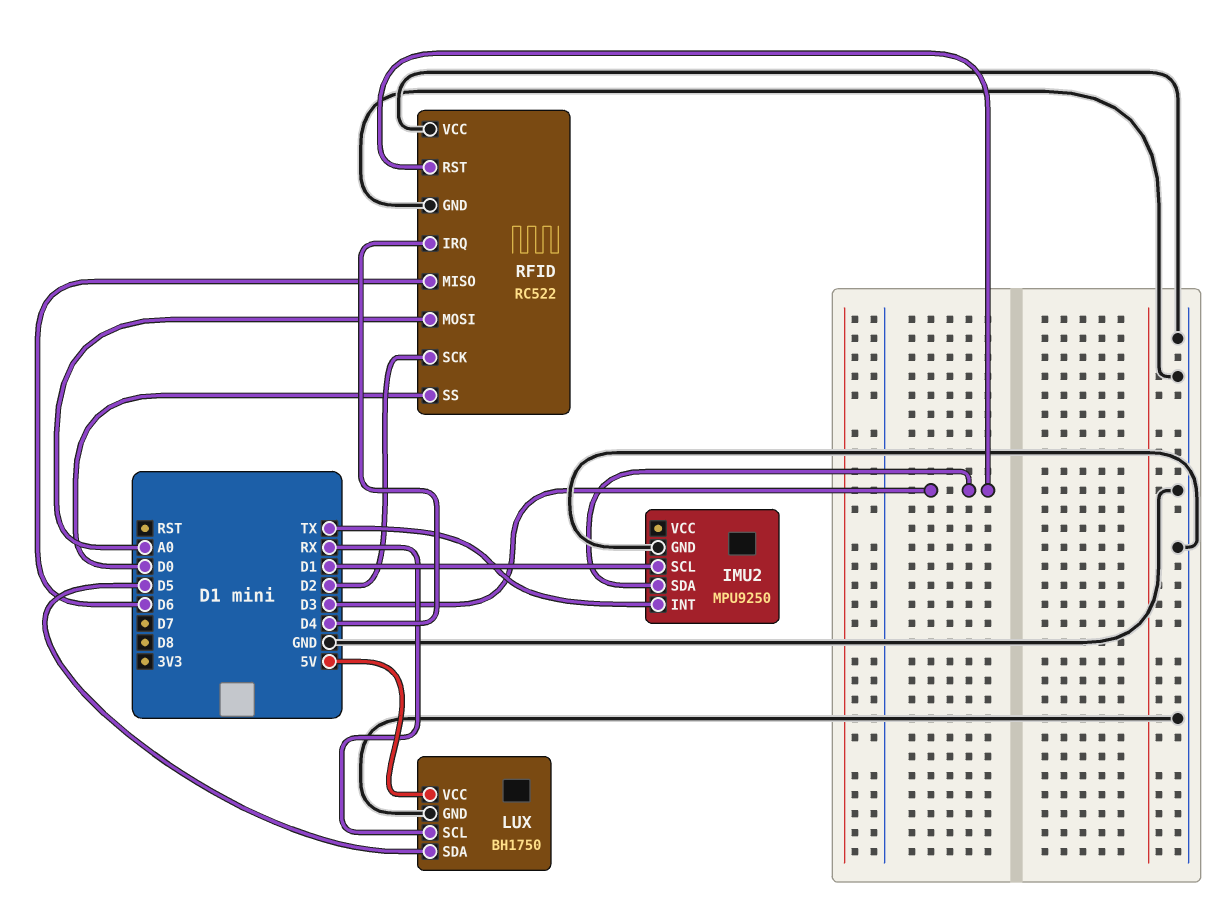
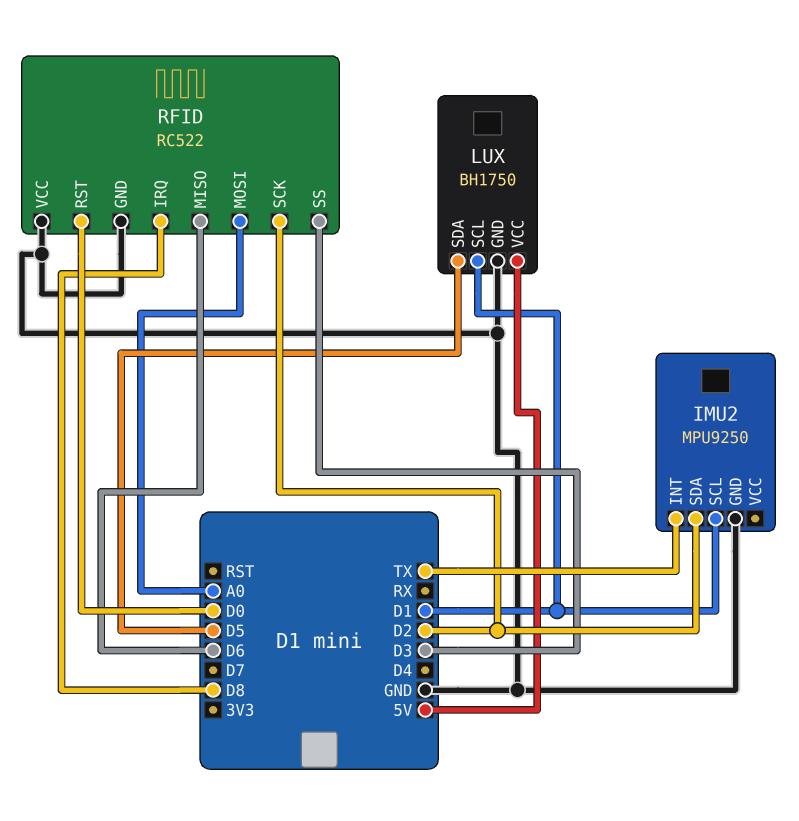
IMU2 pin SDA: D3 -> D2
LUX pin SCL: RX -> D1
RFID pin IRQ: D4 -> D8
RFID pin RST: D3 -> D0
RFID pin SS: D0 -> D3

